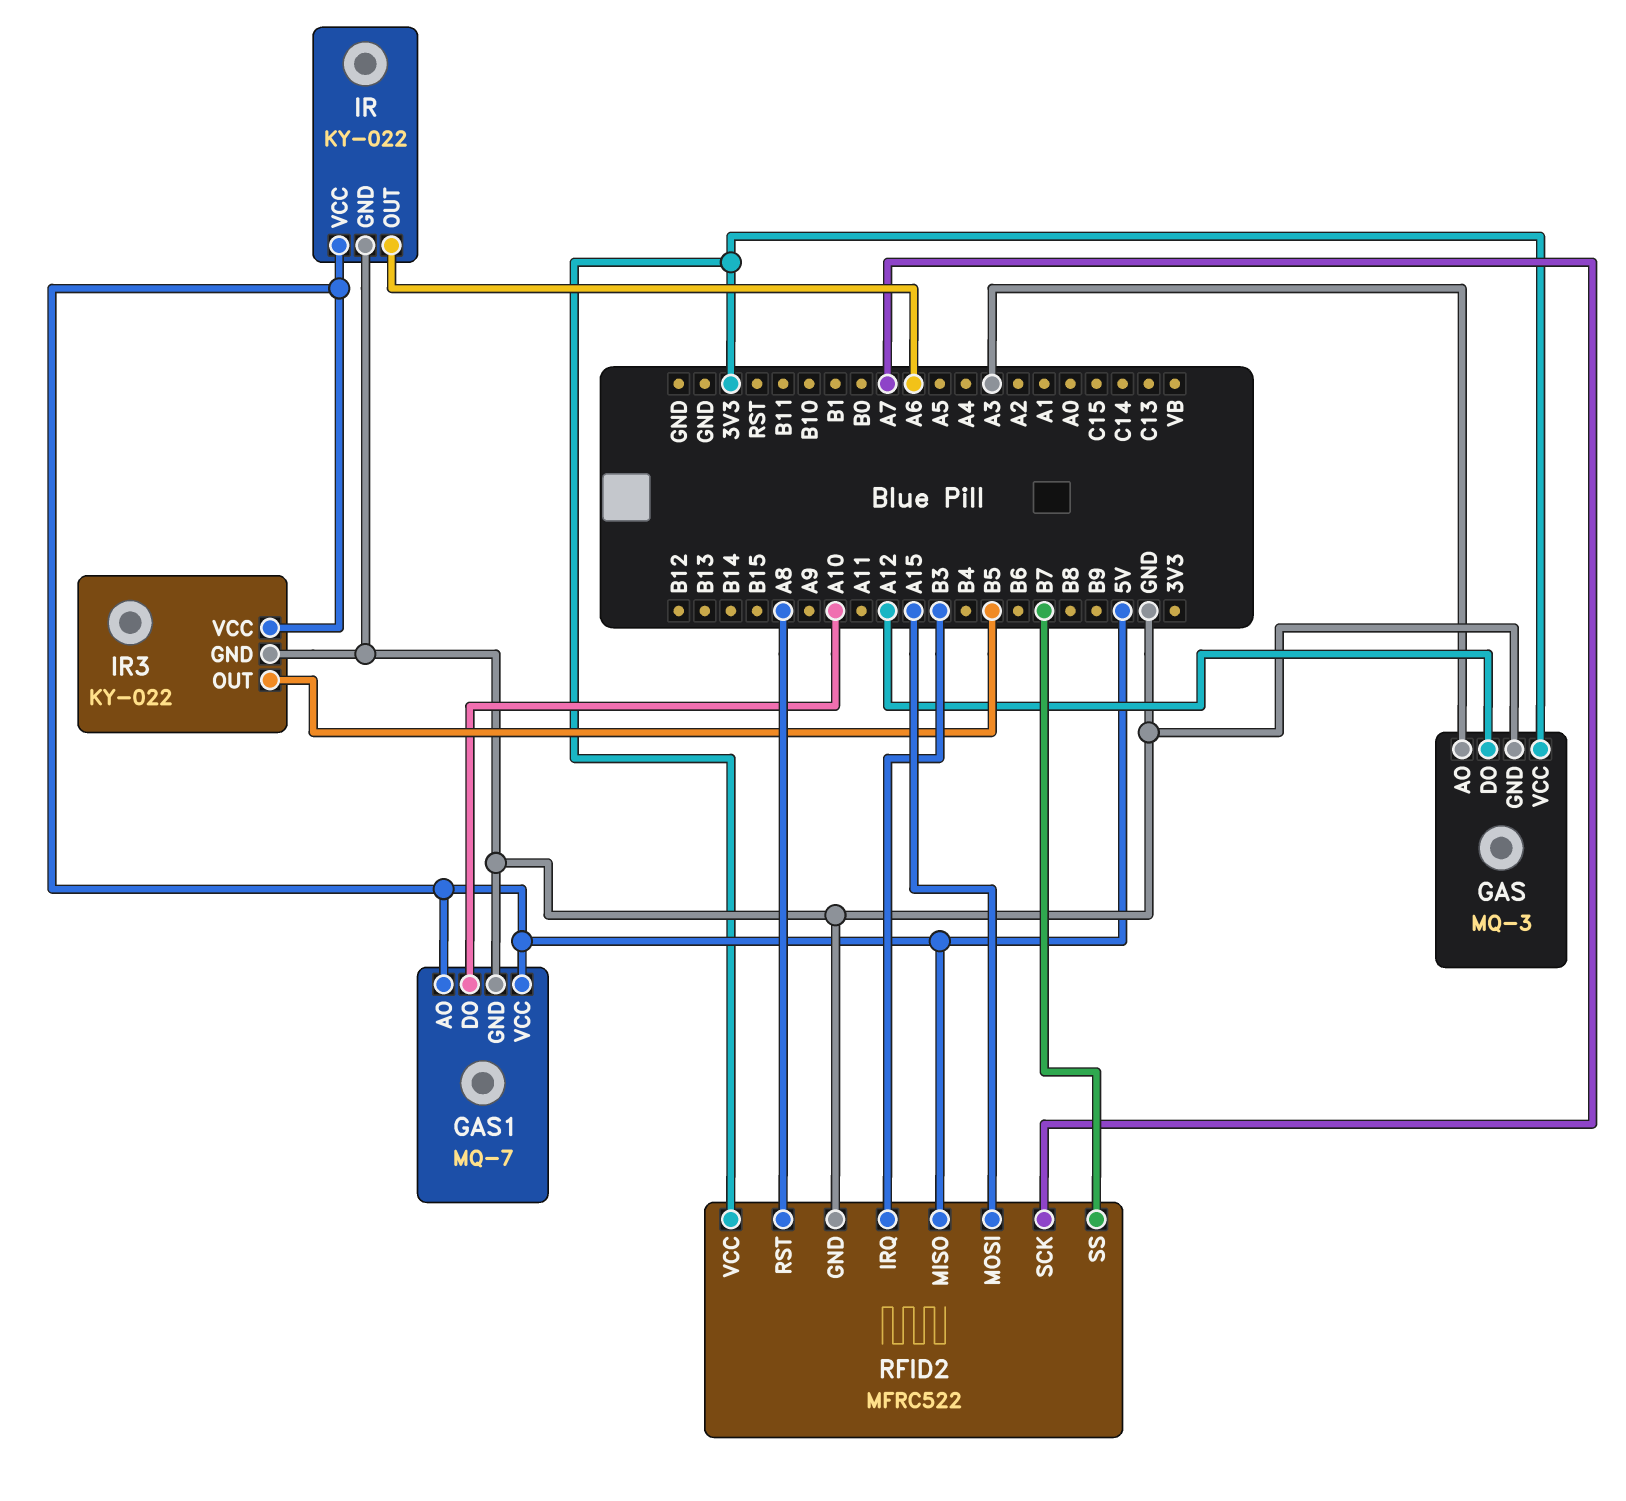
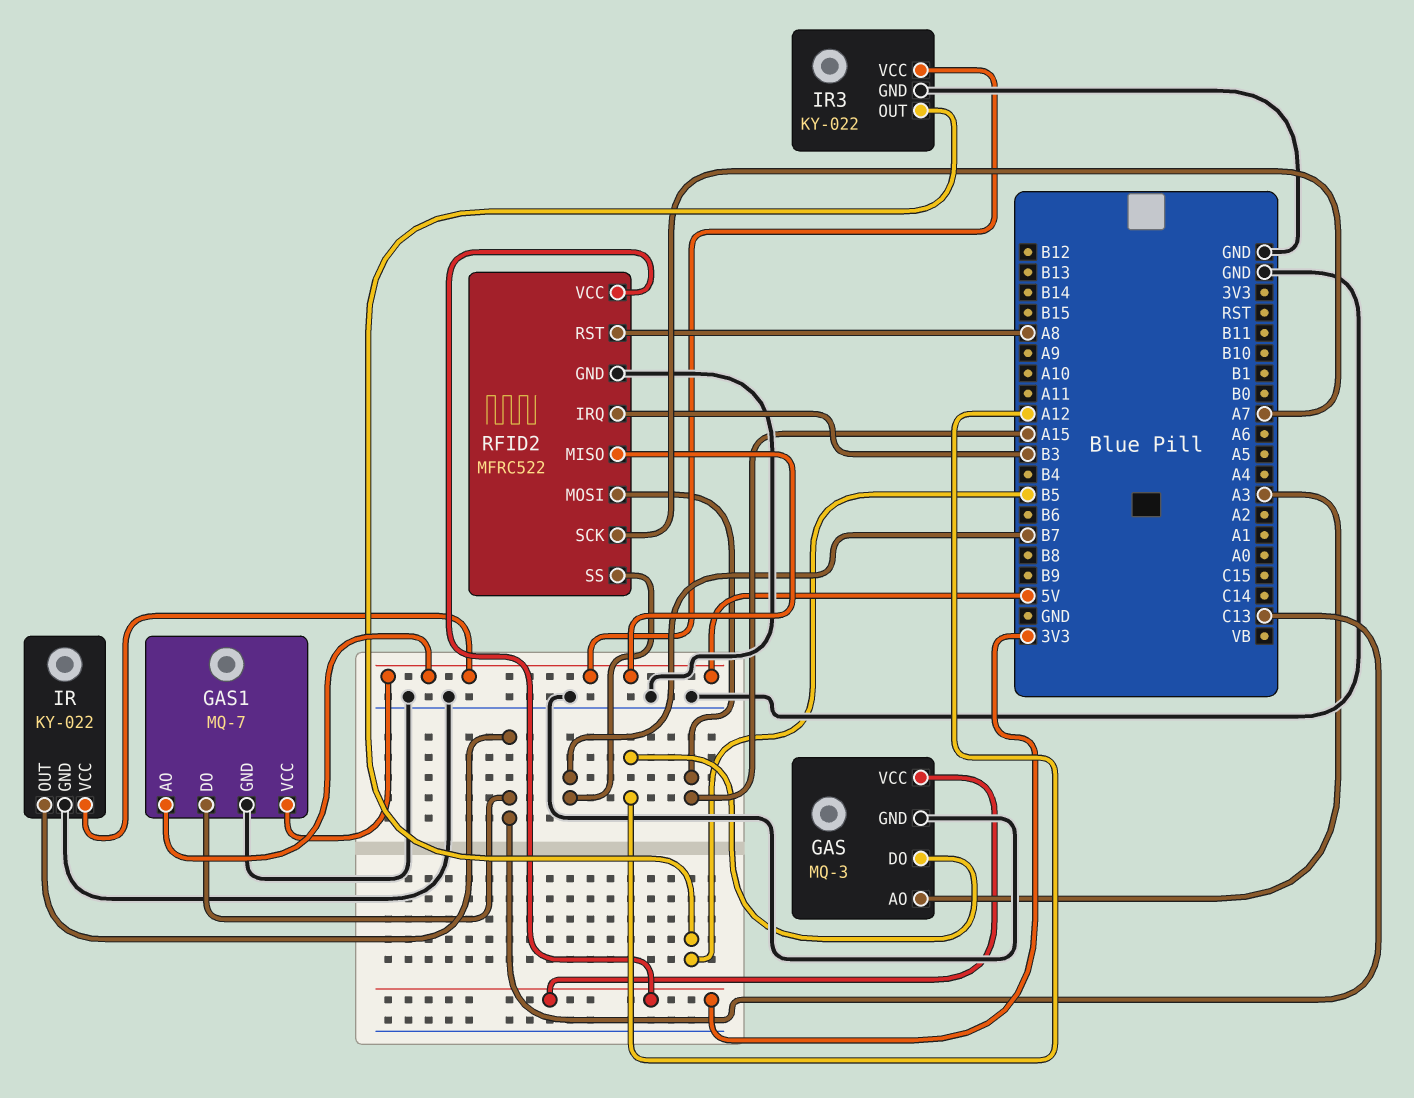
GAS1 pin DO: A10 -> C13
IR pin OUT: A6 -> C13

